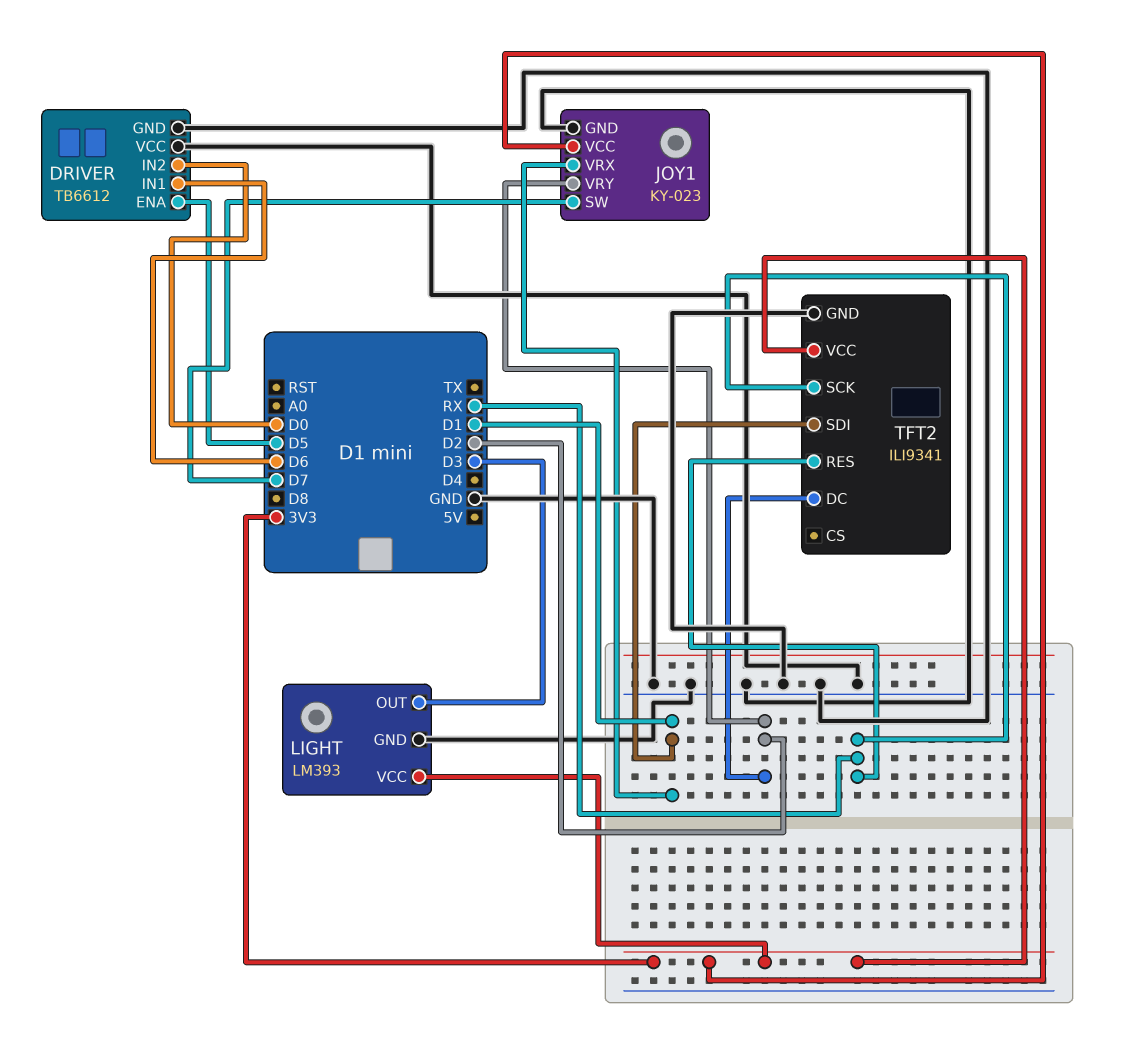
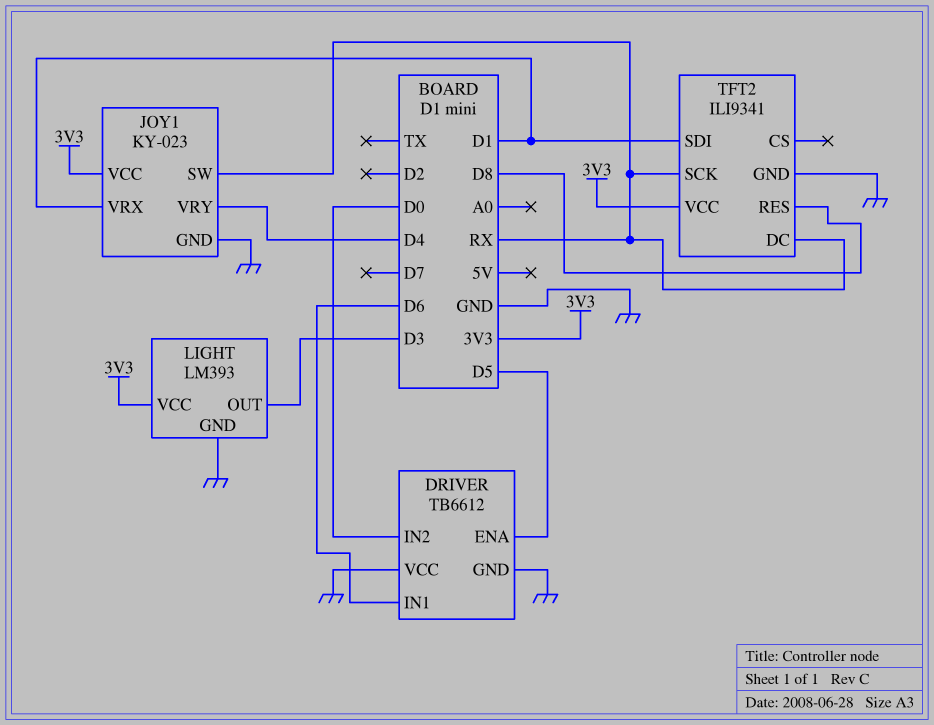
JOY1 pin SW: D7 -> RX
JOY1 pin VRY: D2 -> D4
TFT2 pin DC: D2 -> RX
TFT2 pin RES: RX -> D8

